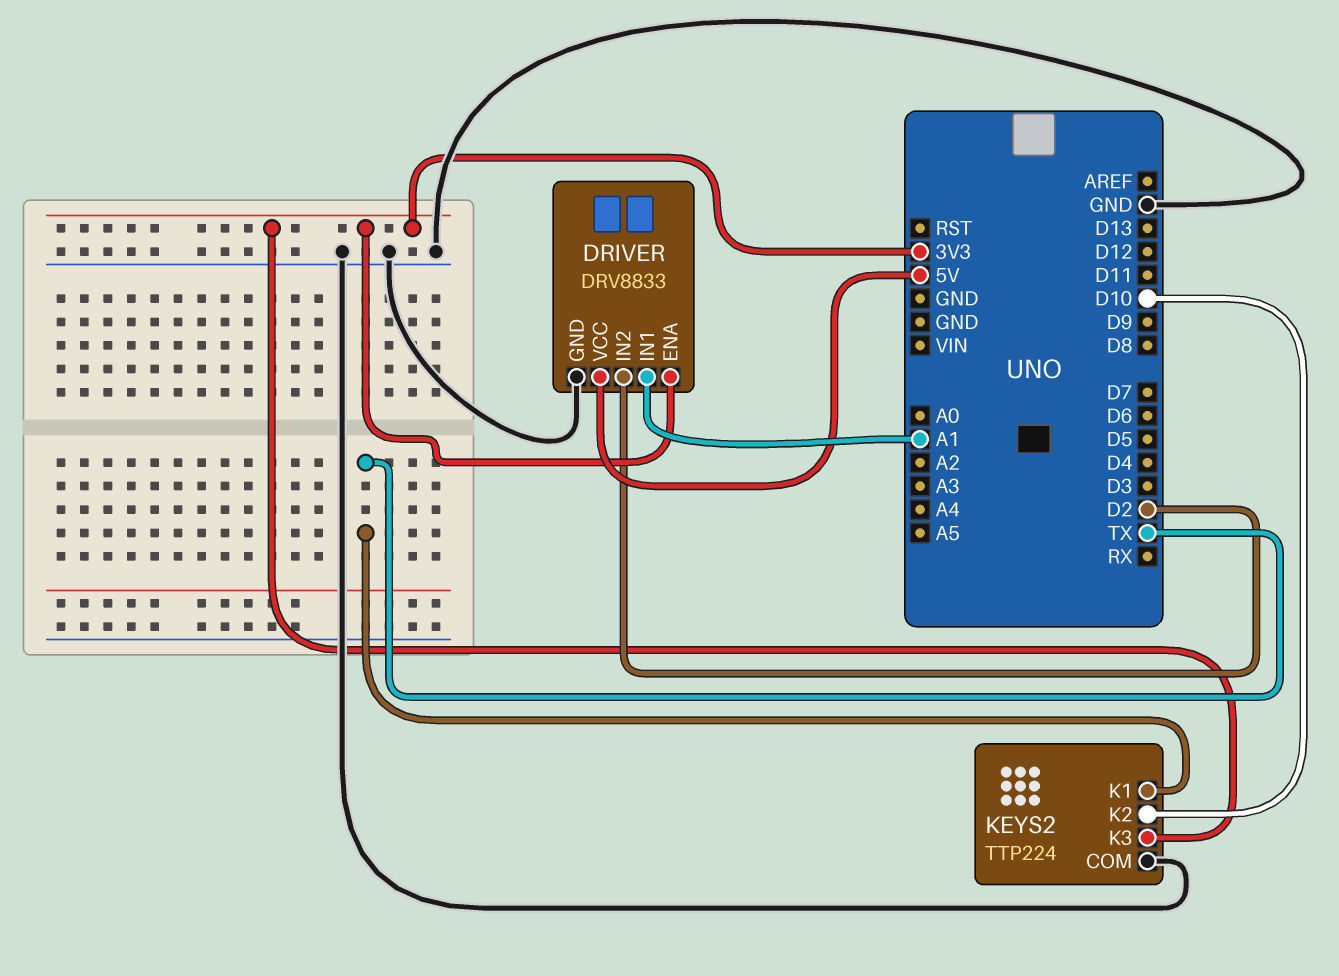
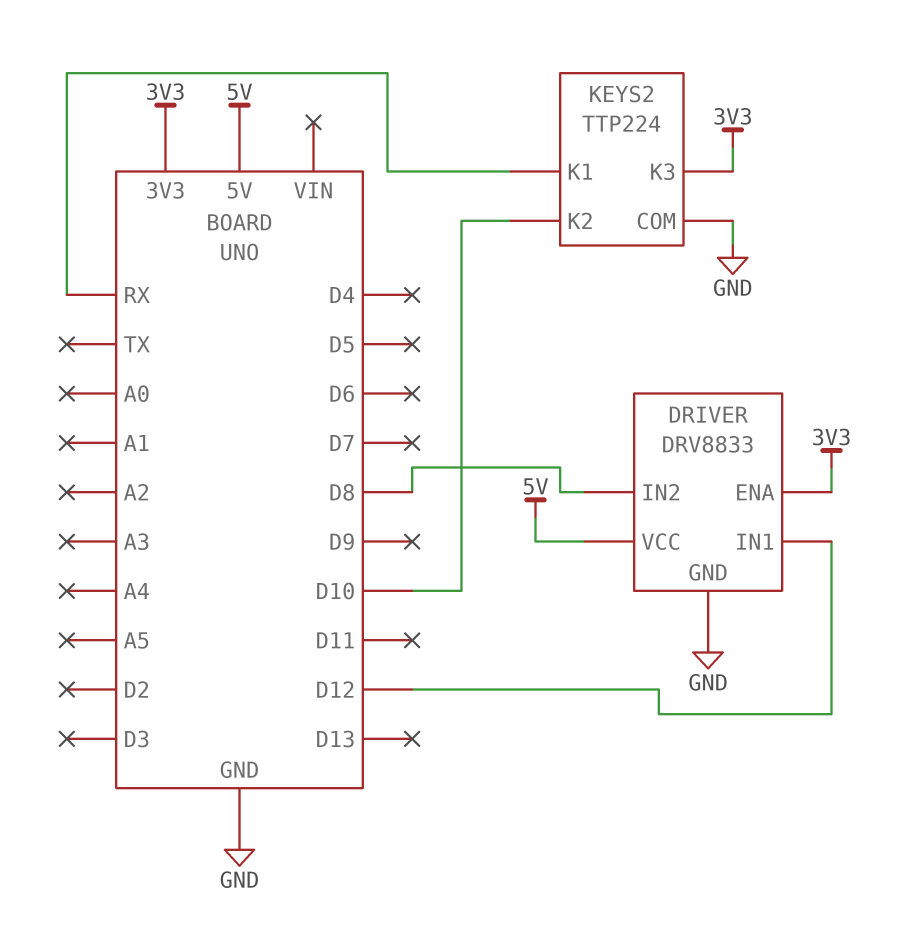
DRIVER pin IN1: A1 -> D12
DRIVER pin IN2: D2 -> D8
KEYS2 pin K1: TX -> RX

